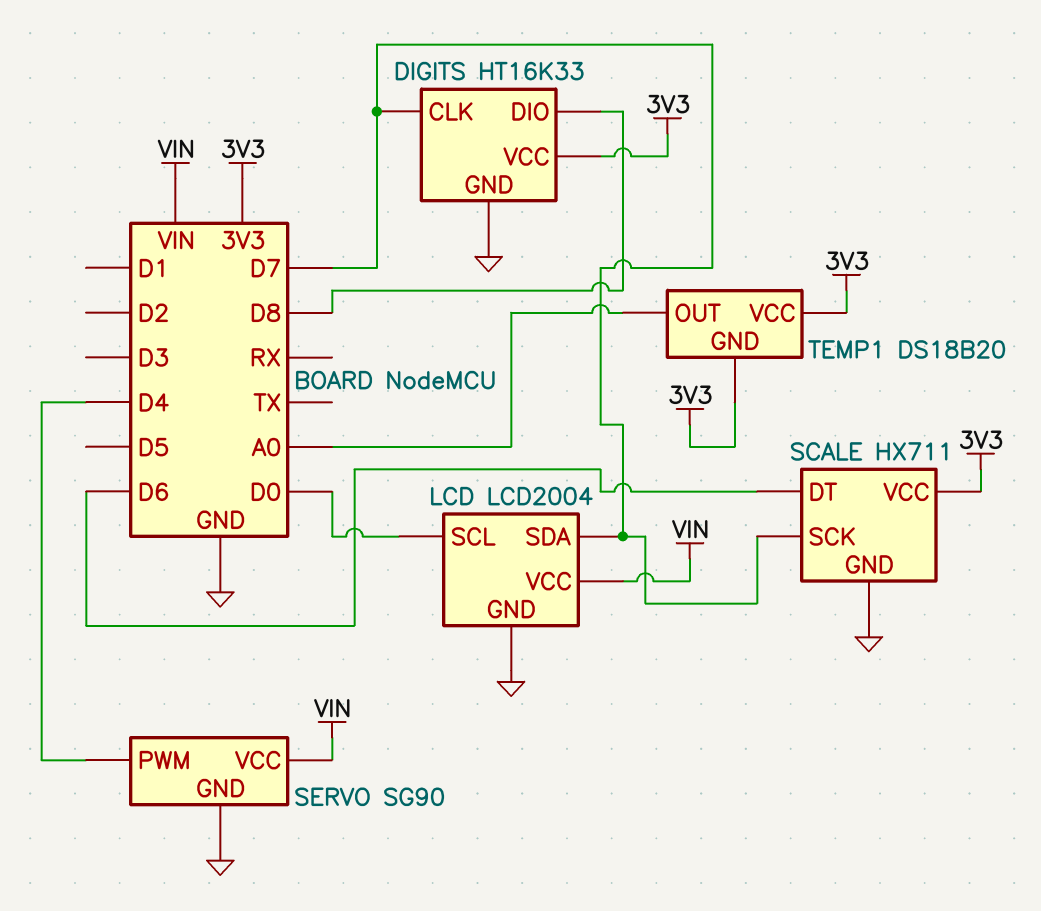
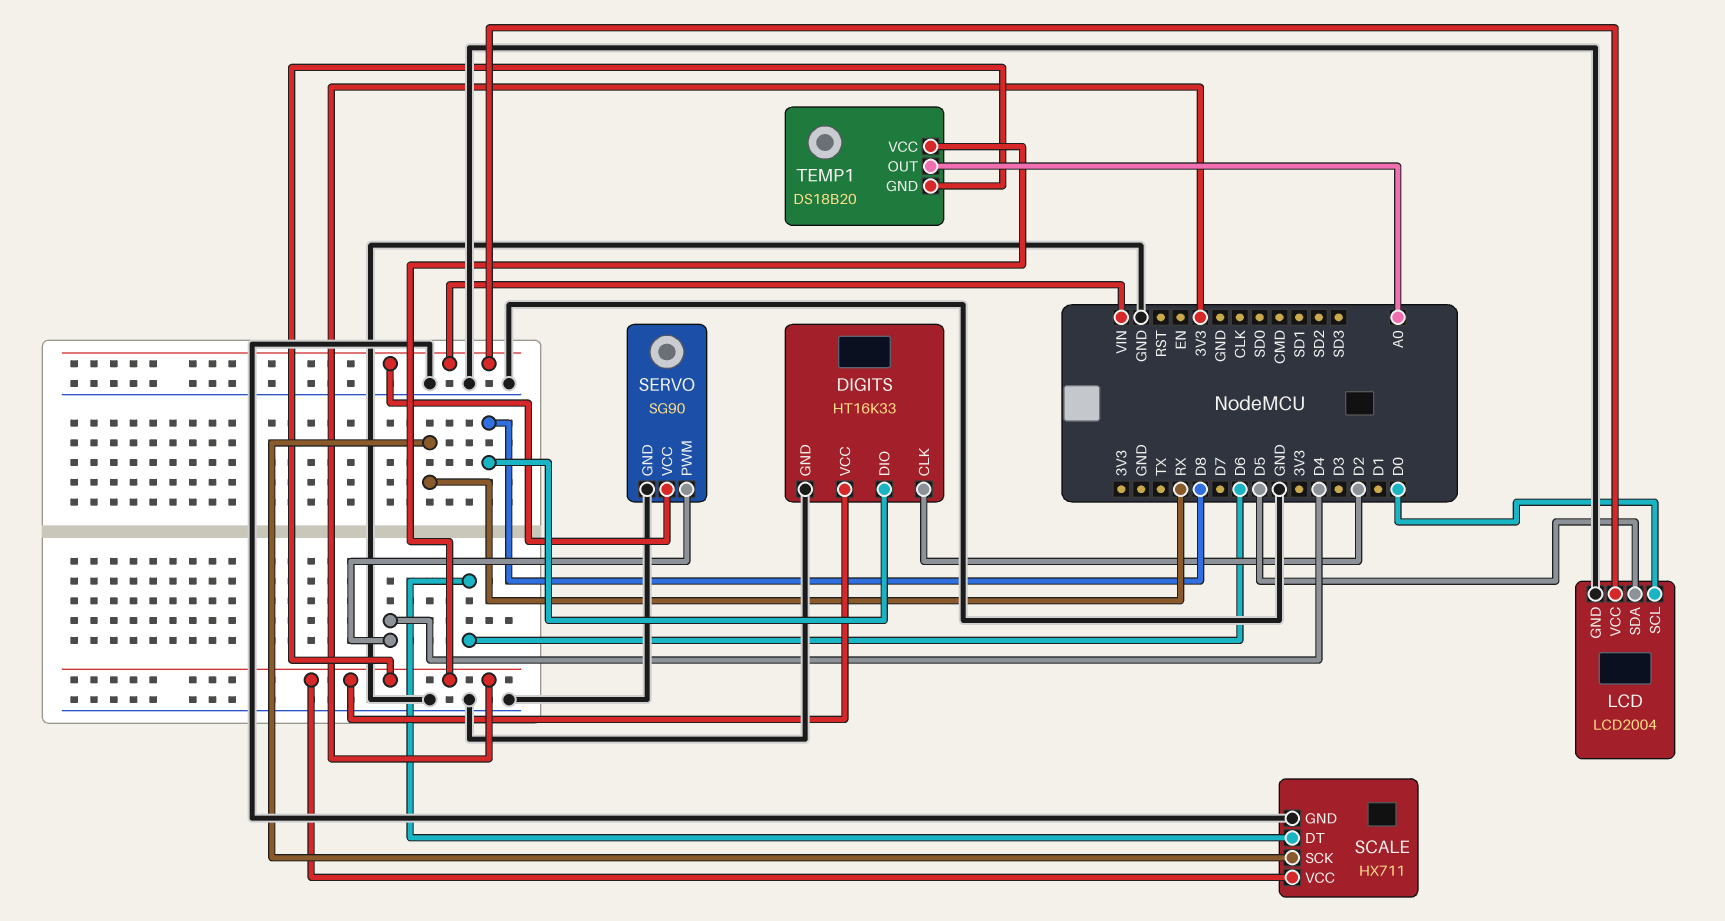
DIGITS pin CLK: D7 -> D2
LCD pin SDA: D7 -> D5
SCALE pin SCK: D7 -> RX

